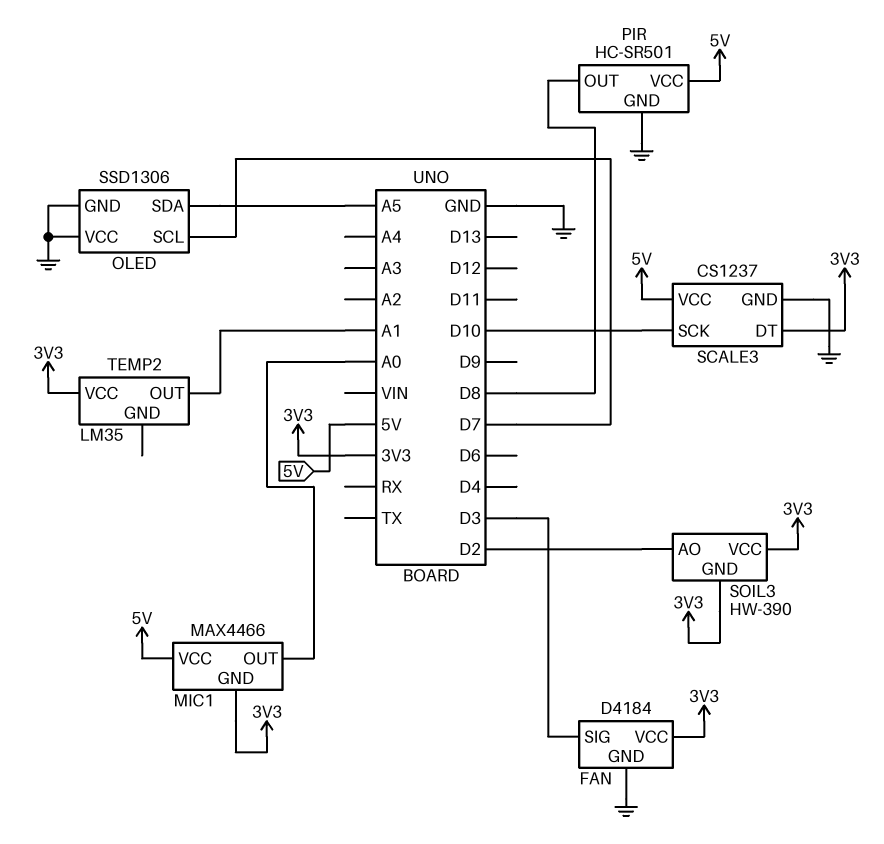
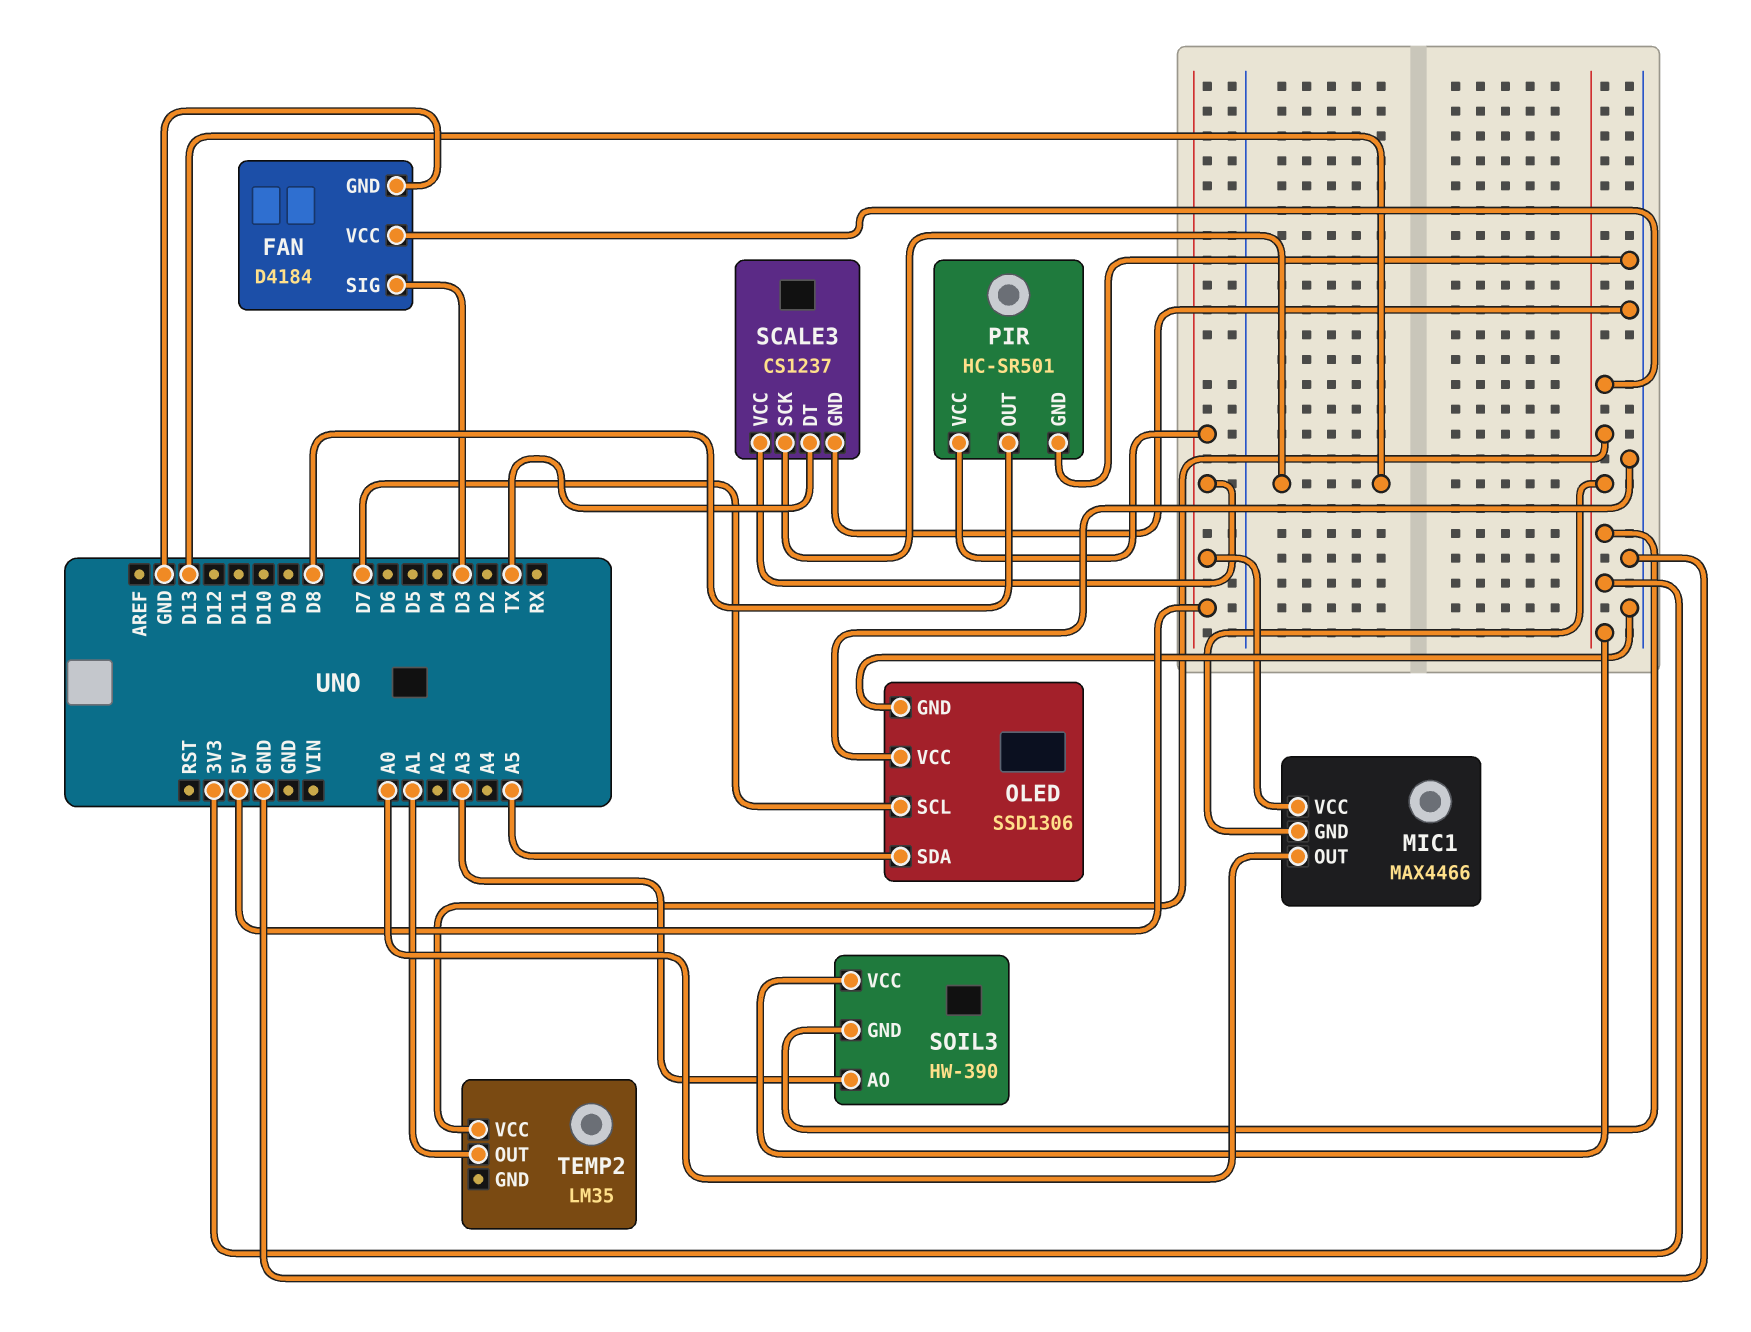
SCALE3 pin DT: 3V3 -> TX
SCALE3 pin SCK: D10 -> D13
SOIL3 pin AO: D2 -> A3

